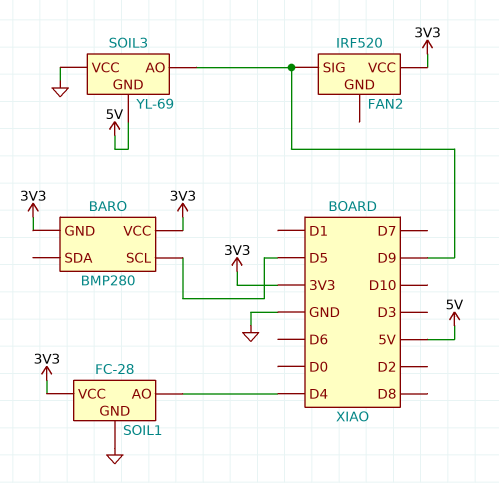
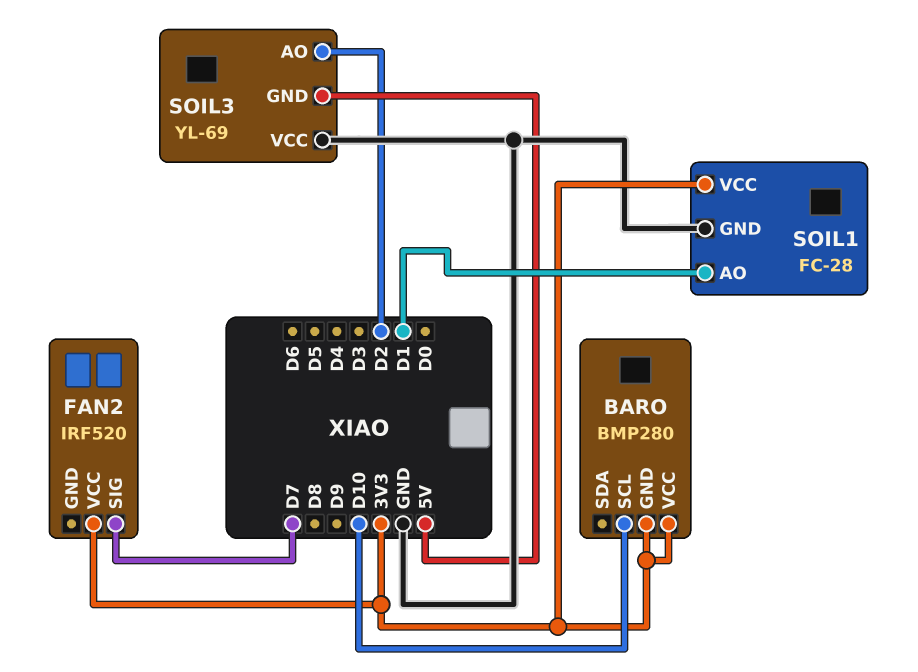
BARO pin SCL: D5 -> D10
FAN2 pin SIG: D9 -> D7
SOIL1 pin AO: D4 -> D1
SOIL3 pin AO: D9 -> D2

